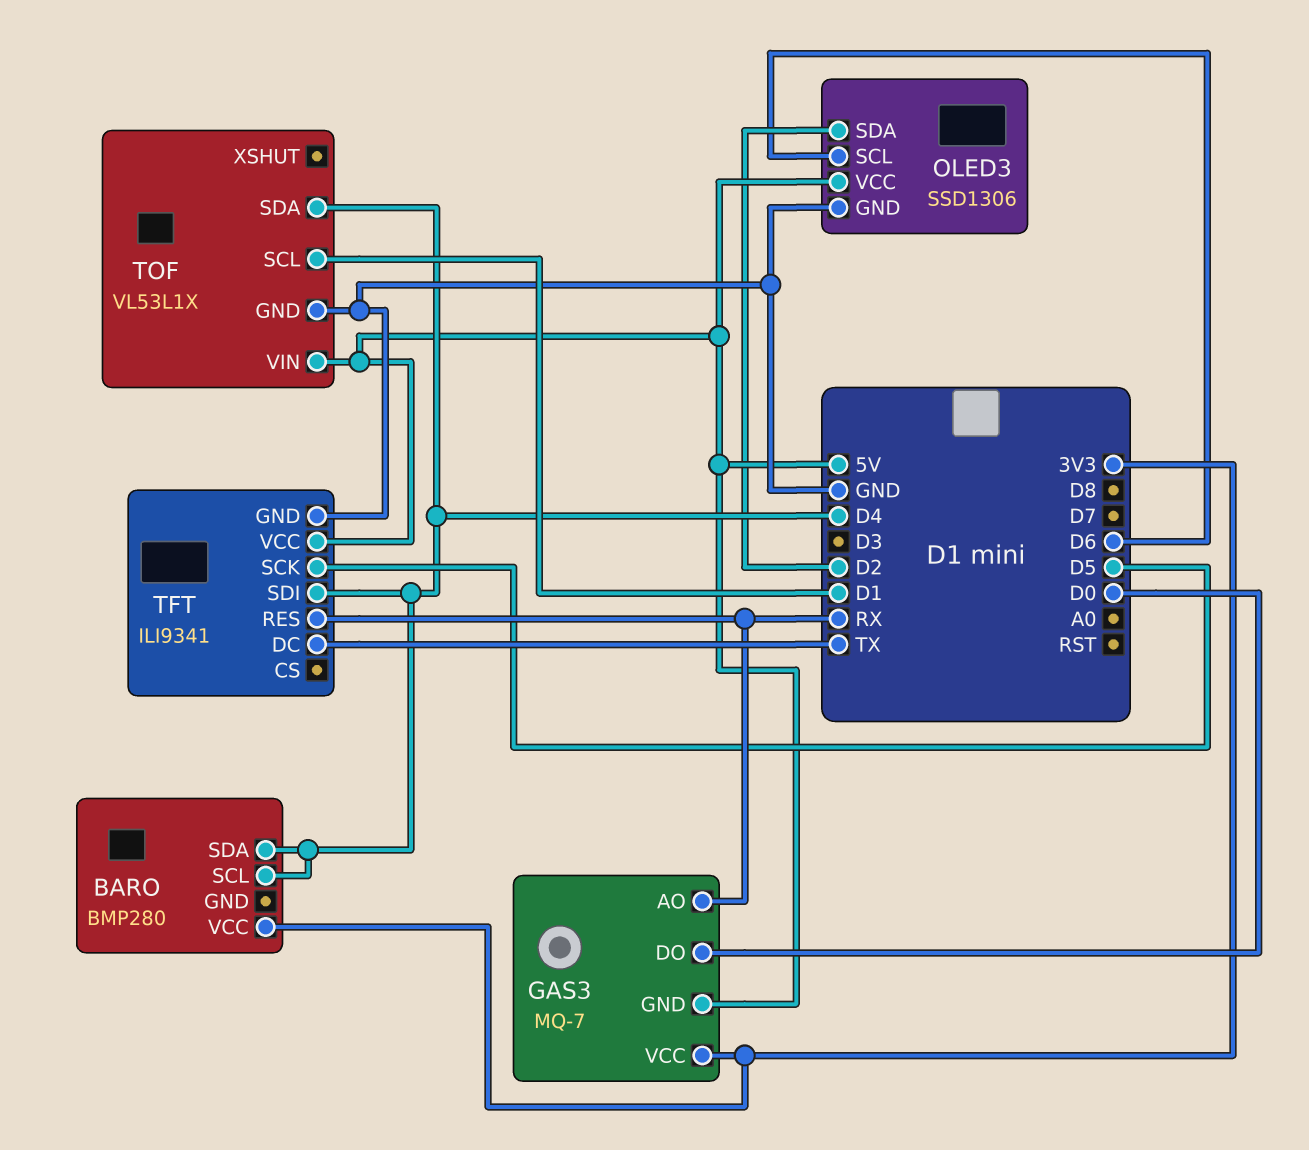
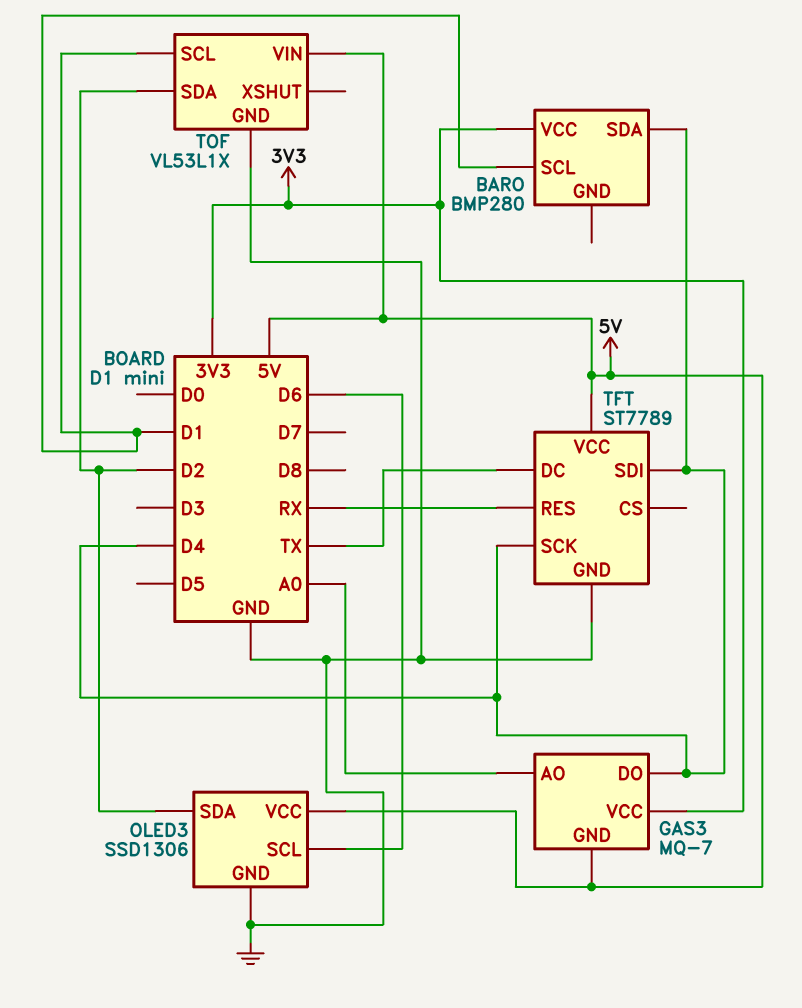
BARO pin SCL: D4 -> D1
GAS3 pin AO: RX -> A0
GAS3 pin DO: D0 -> D4
TFT: ILI9341 -> ST7789
TFT pin SCK: D5 -> D4
TOF pin SDA: D4 -> D2

